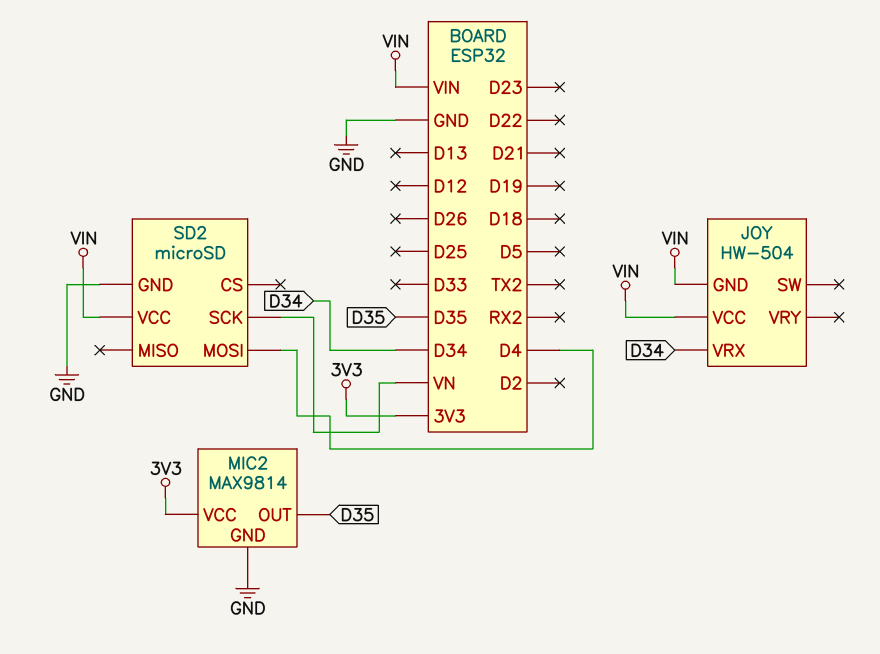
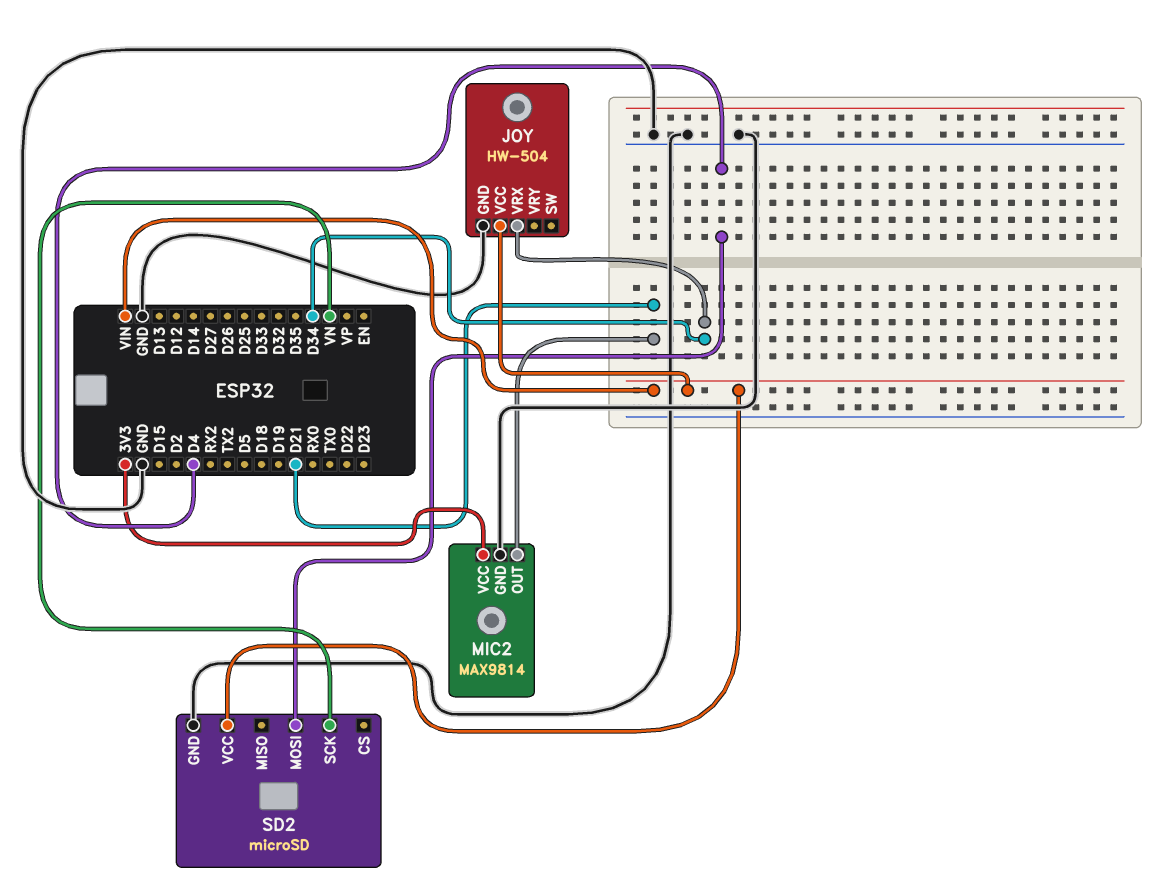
JOY pin GND: VIN -> GND
MIC2 pin OUT: D35 -> D21

